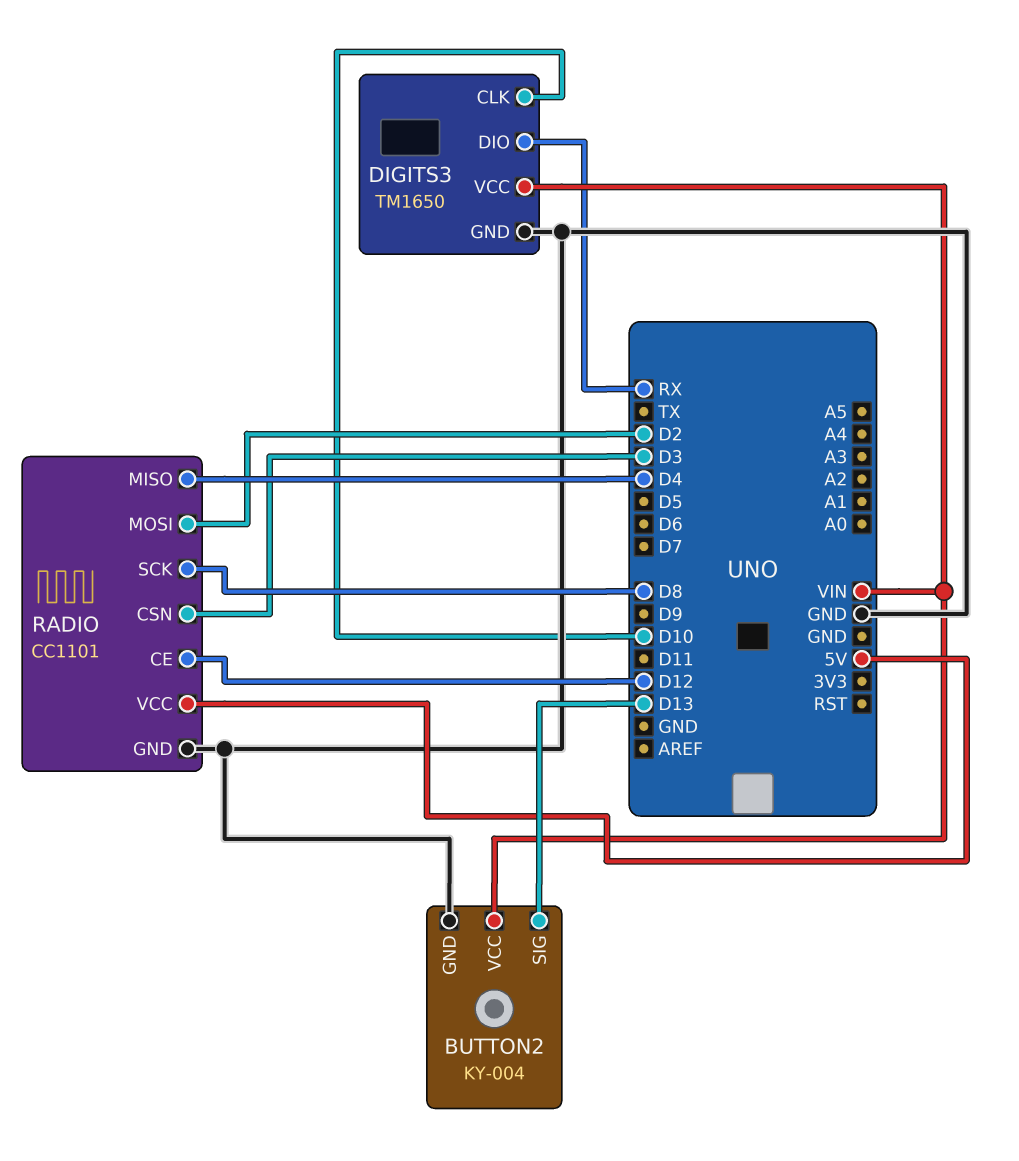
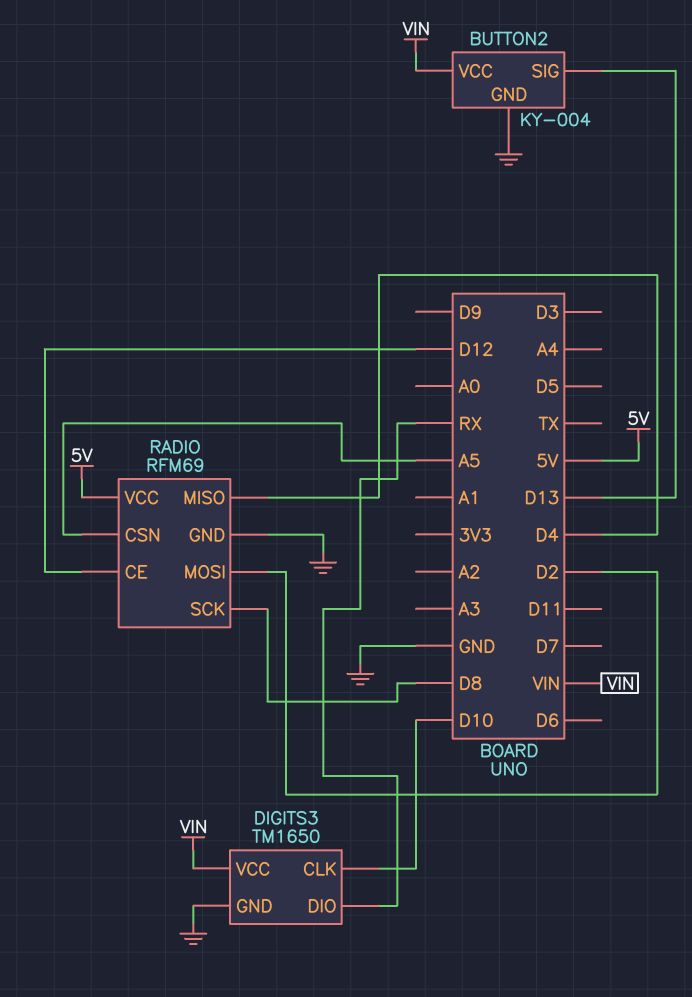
RADIO: CC1101 -> RFM69
RADIO pin CSN: D3 -> A5

